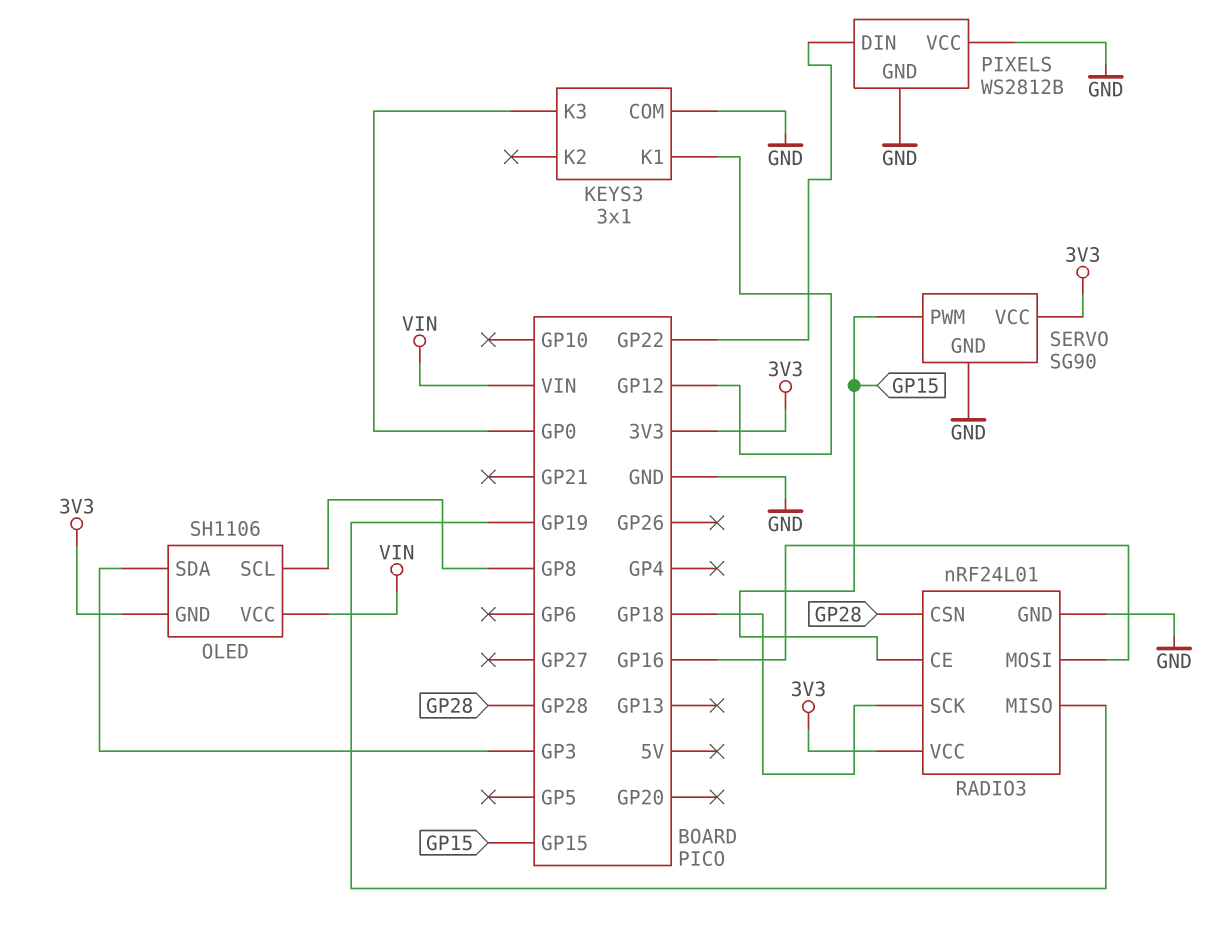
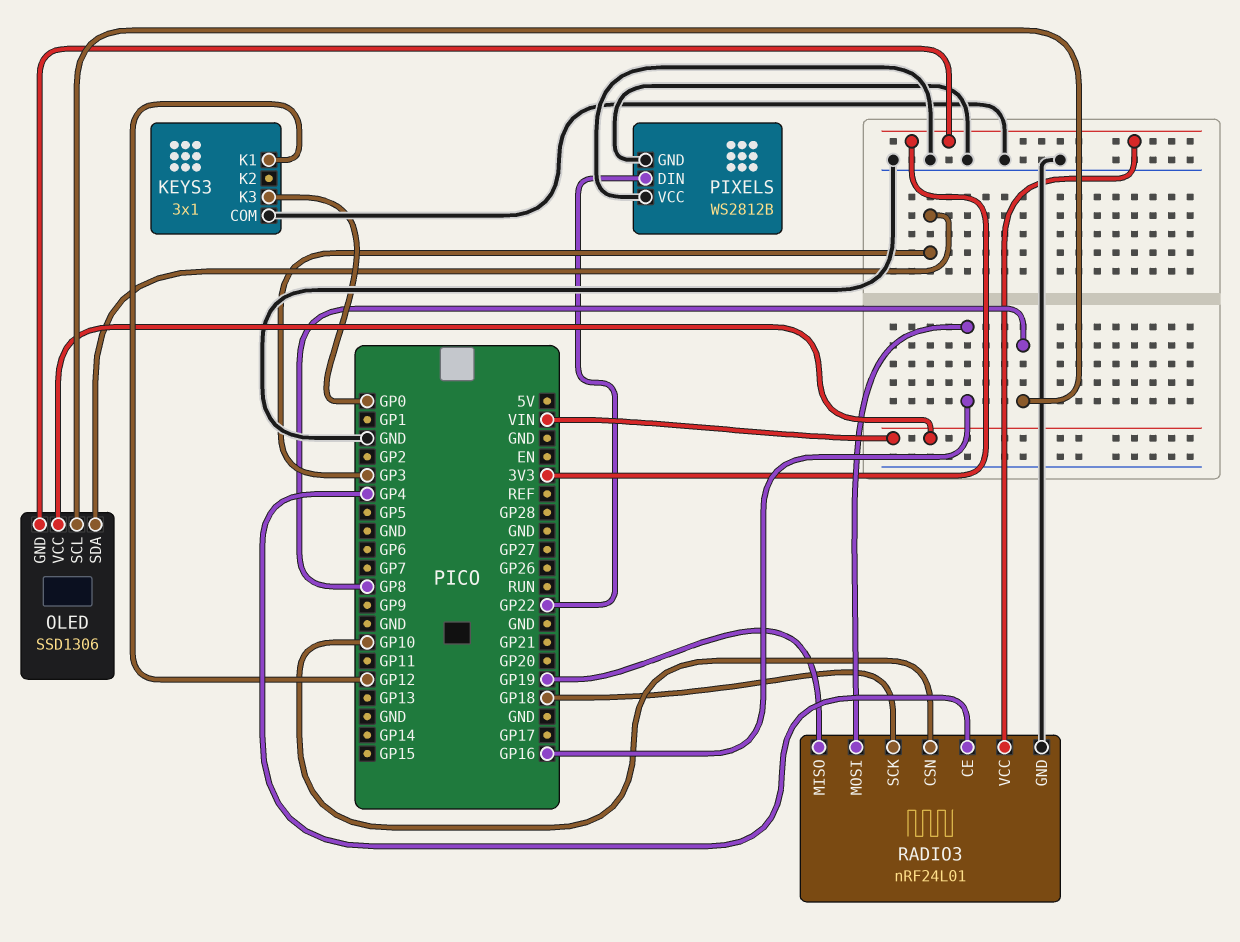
OLED: SH1106 -> SSD1306
RADIO3 pin CE: GP15 -> GP4
RADIO3 pin CSN: GP28 -> GP10
SERVO: SG90 -> none
SERVO pin GND: GND -> none
SERVO pin PWM: GP15 -> none
SERVO pin VCC: 3V3 -> none

